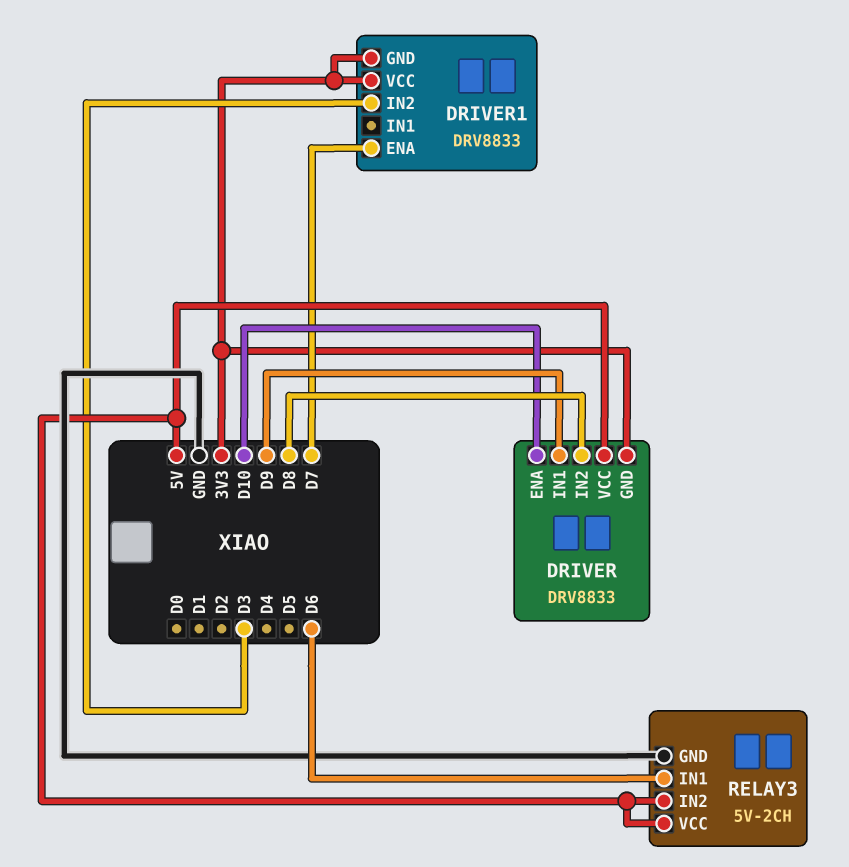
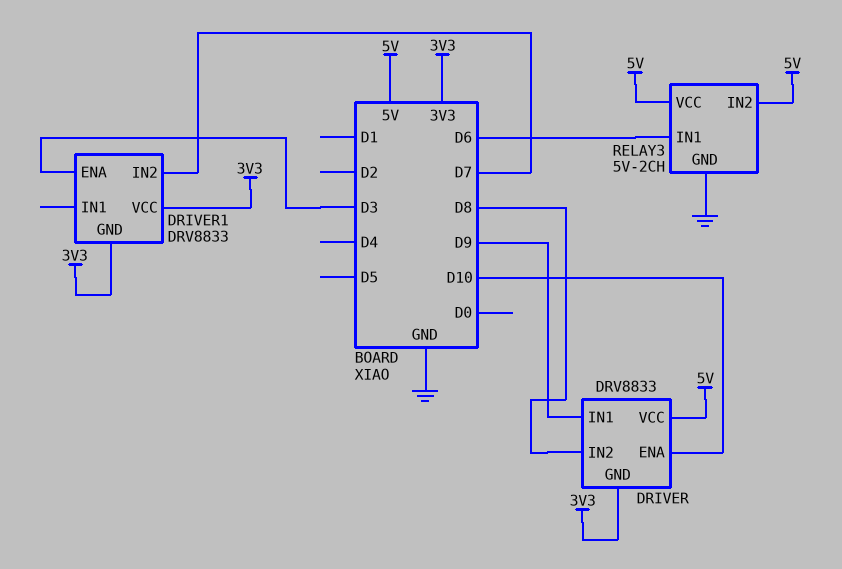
DRIVER1 pin ENA: D7 -> D3
DRIVER1 pin IN2: D3 -> D7

